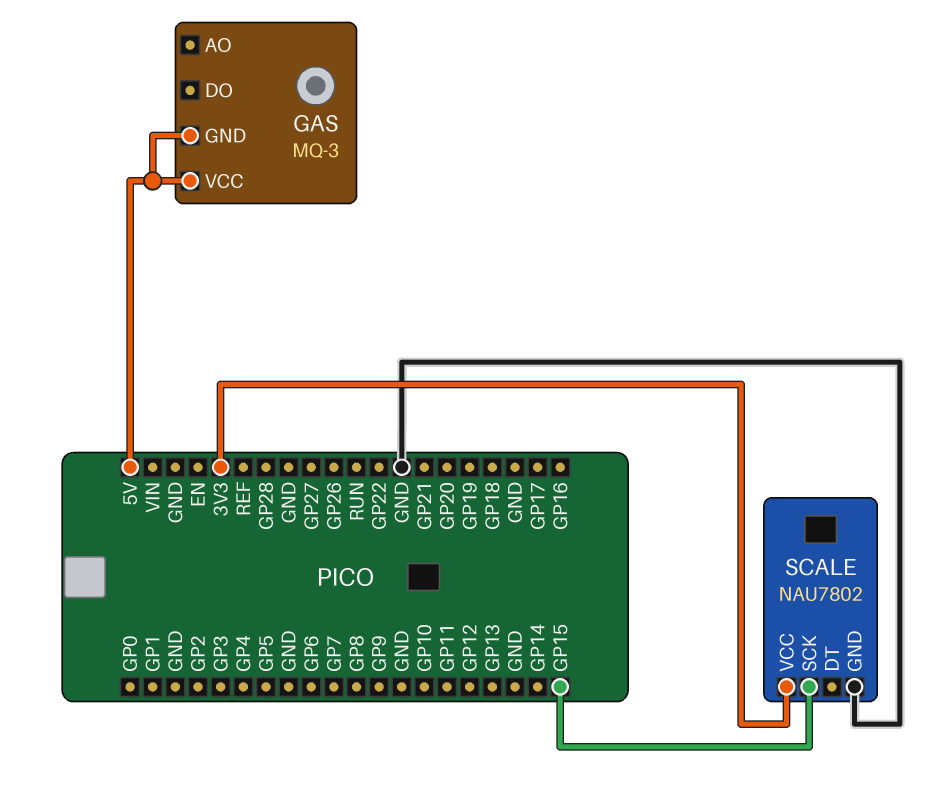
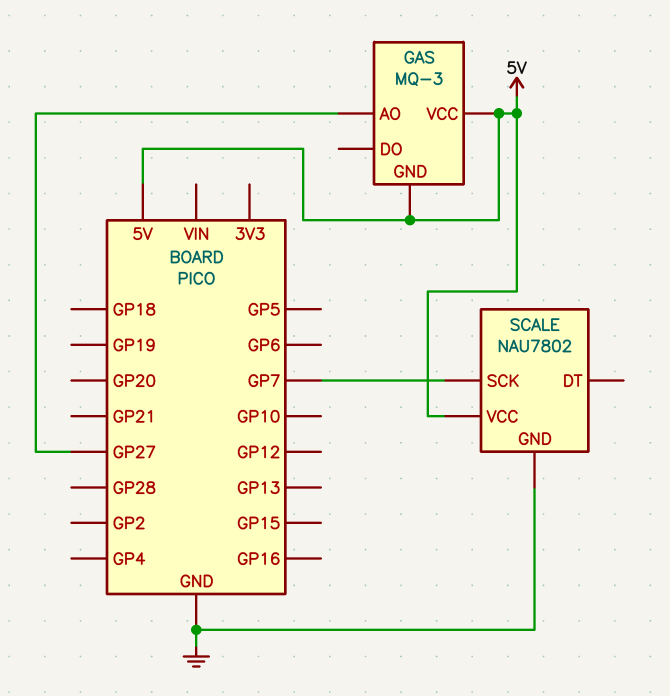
GAS pin AO: none -> GP27
SCALE pin SCK: GP15 -> GP7
SCALE pin VCC: 3V3 -> 5V

